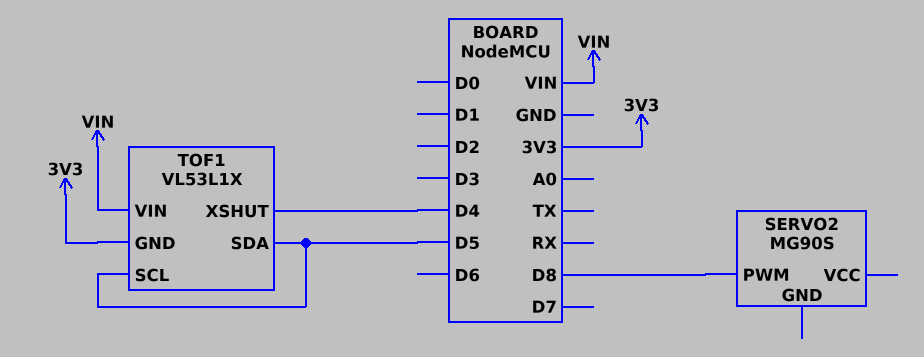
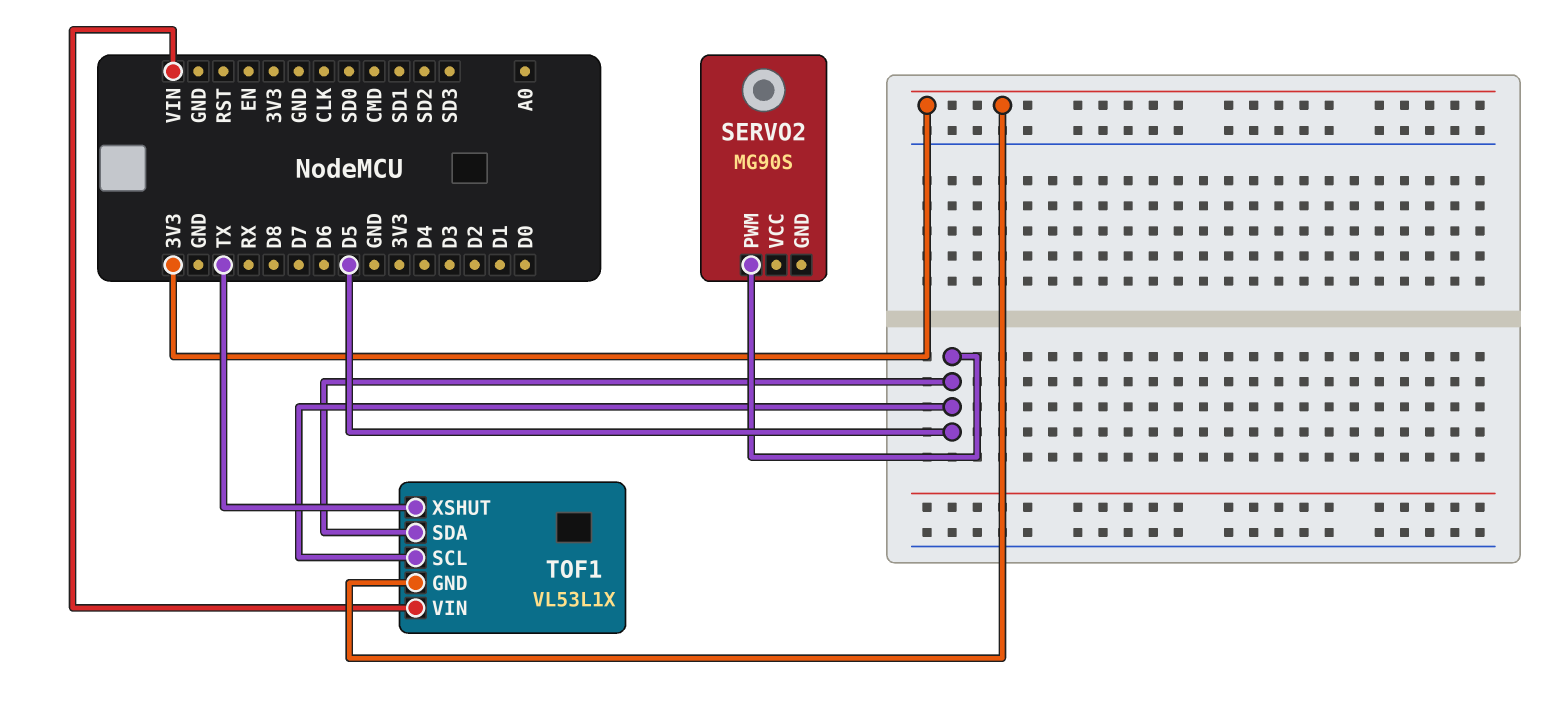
SERVO2 pin PWM: D8 -> D5
TOF1 pin XSHUT: D4 -> TX

